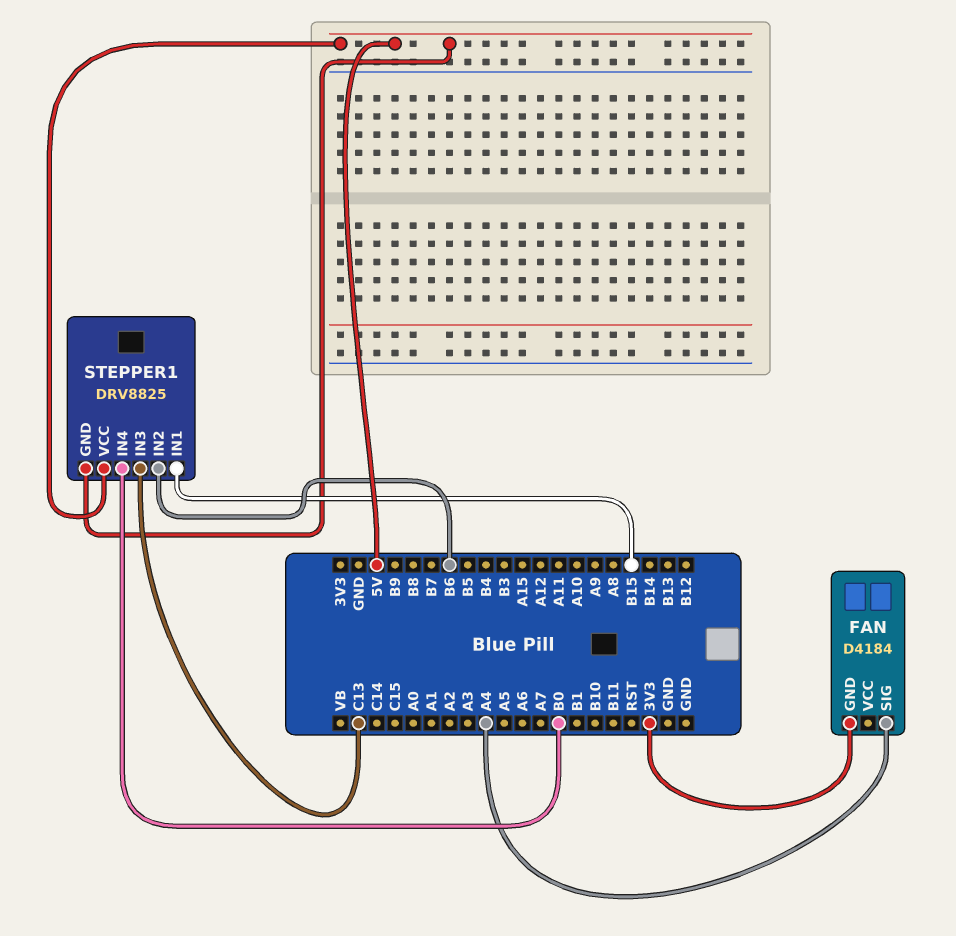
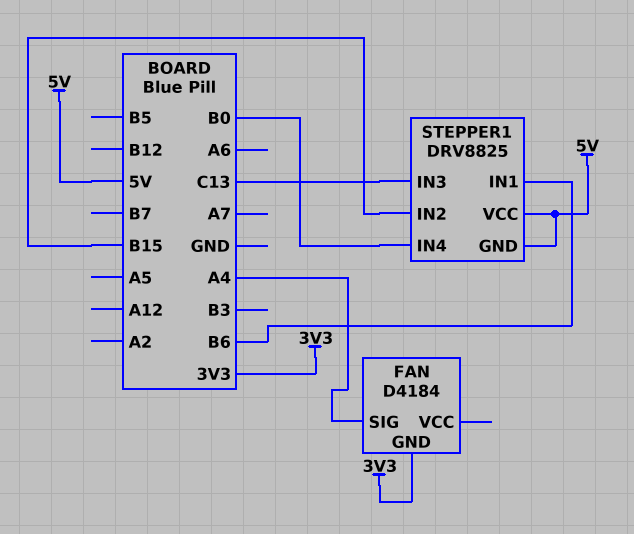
STEPPER1 pin IN1: B15 -> B6
STEPPER1 pin IN2: B6 -> B15

